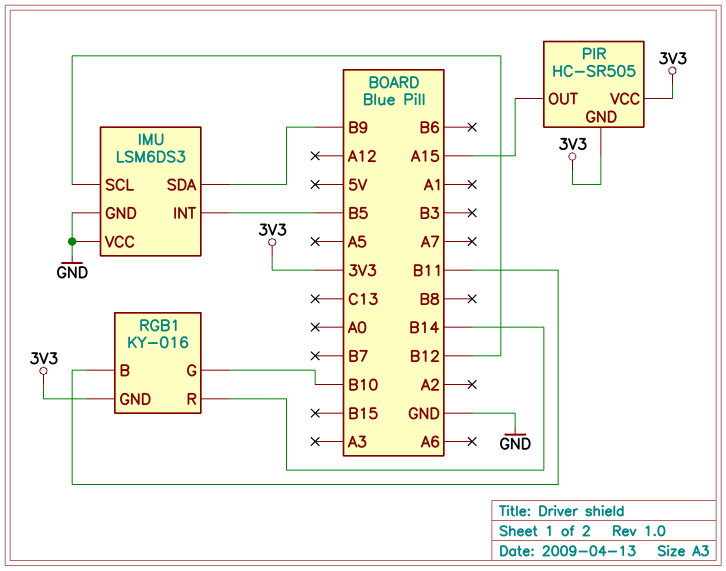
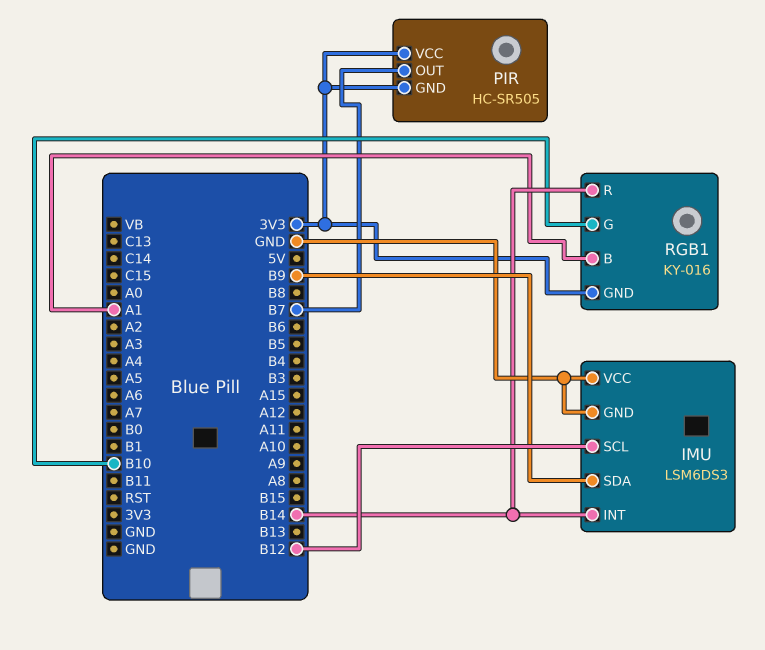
IMU pin INT: B5 -> B14
PIR pin OUT: A15 -> B7
RGB1 pin B: B11 -> A1

